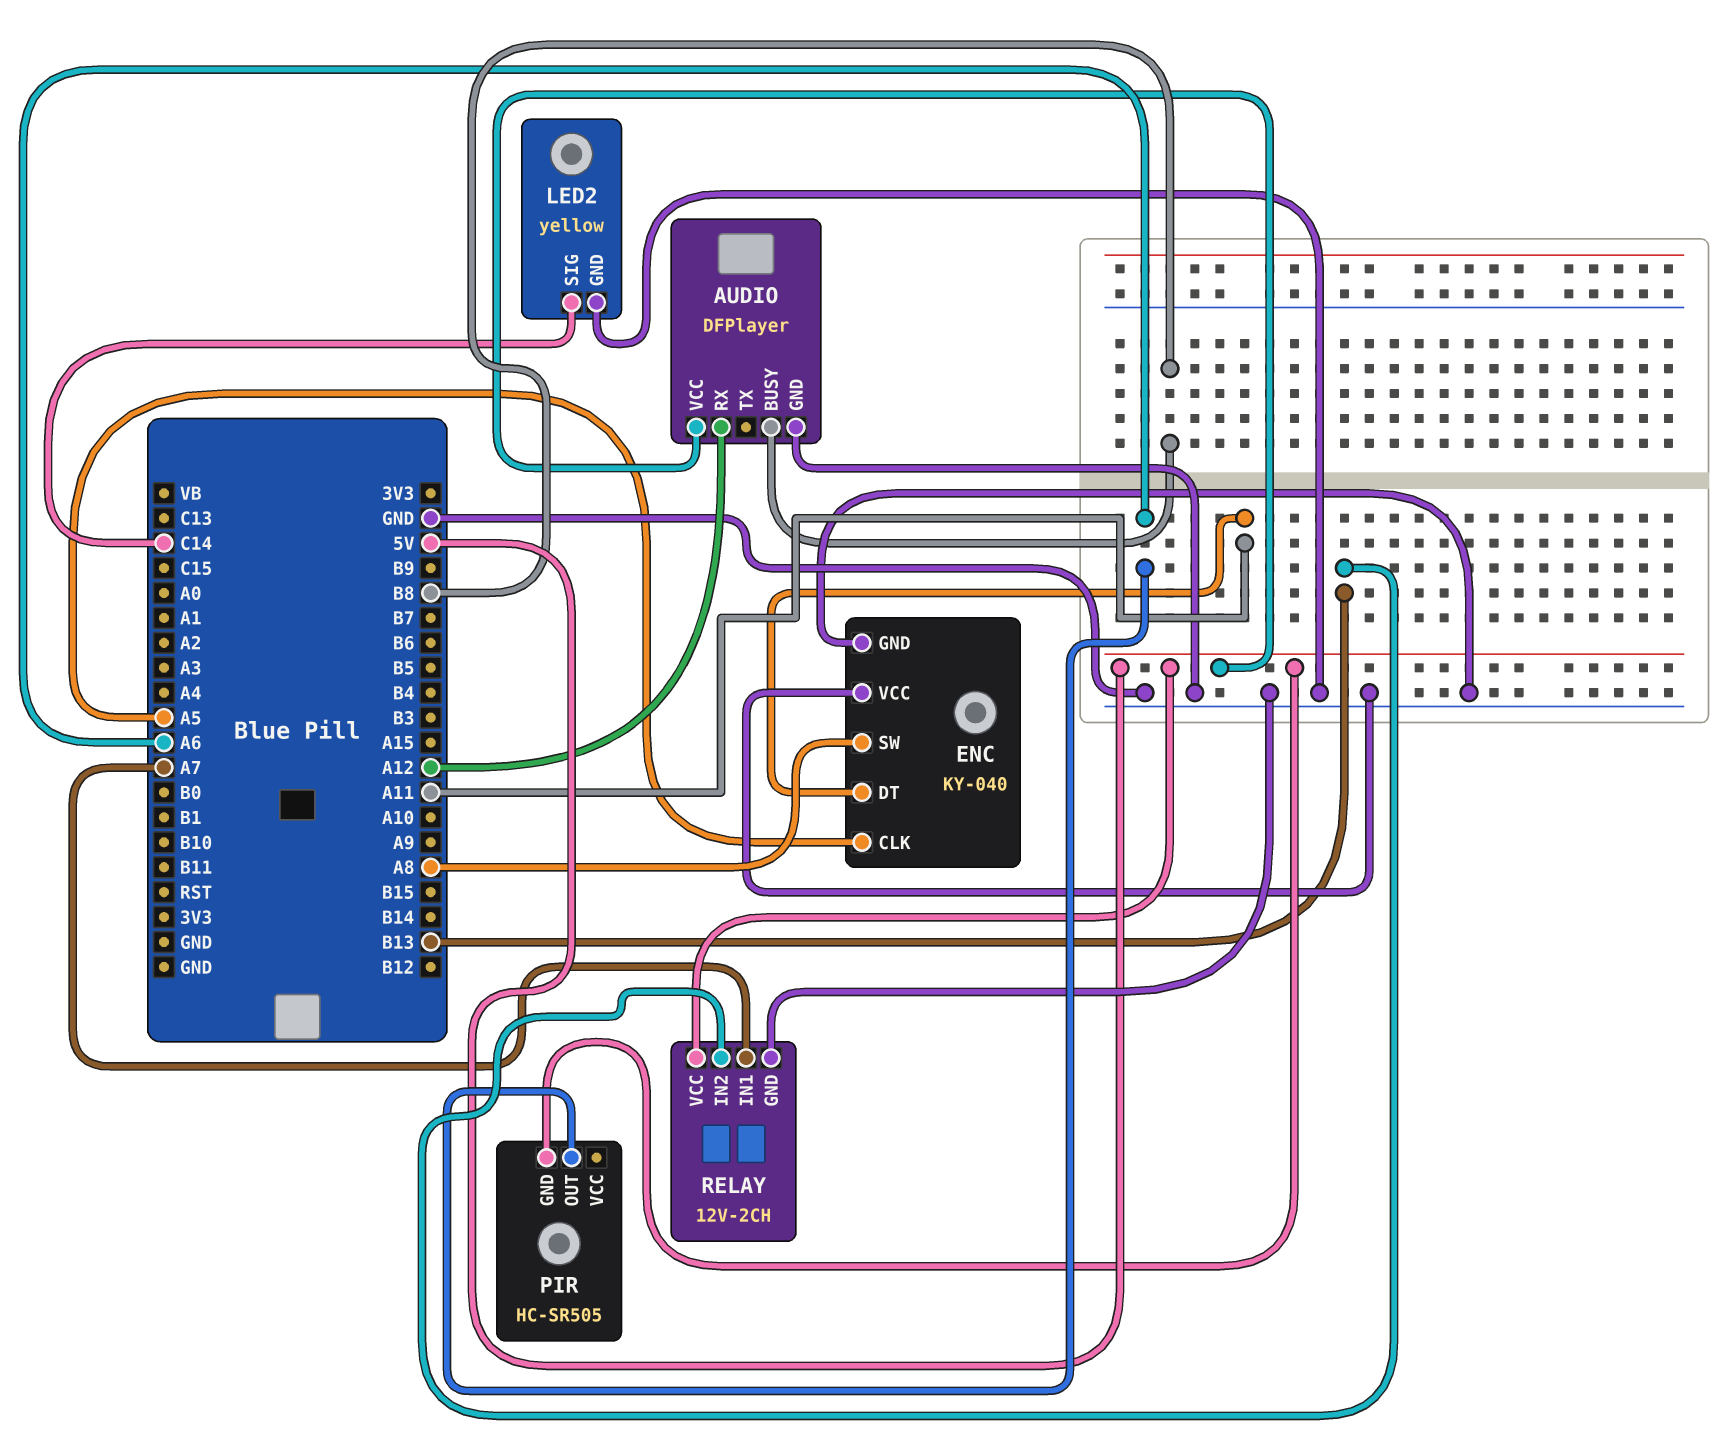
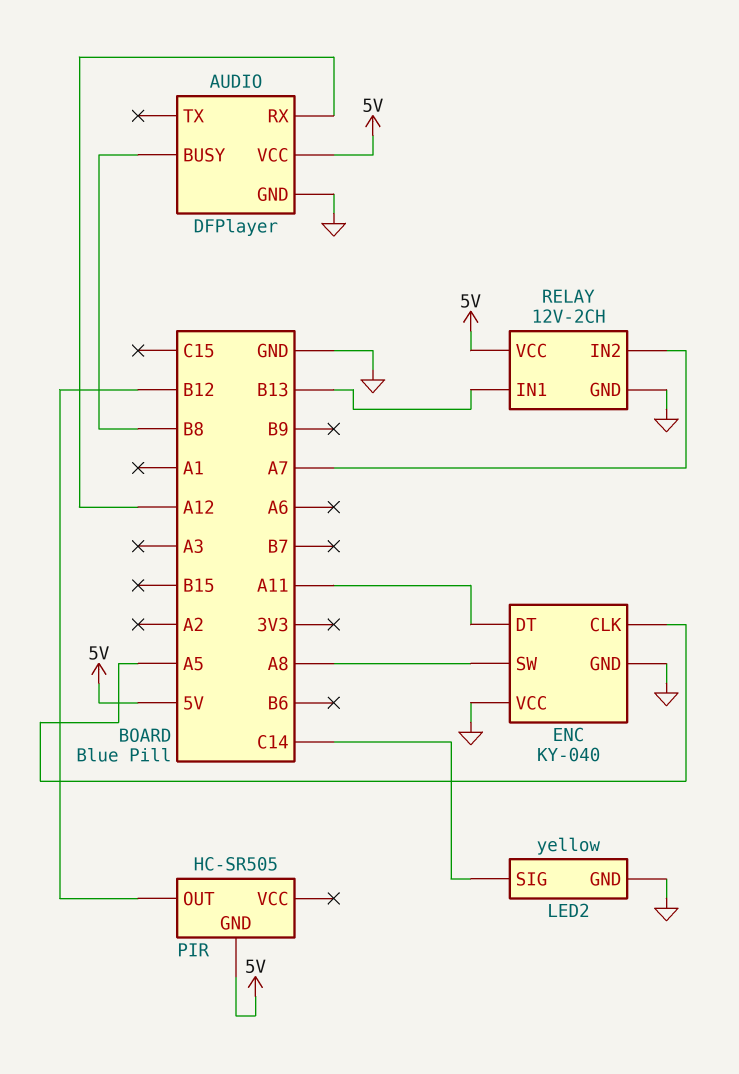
PIR pin OUT: A6 -> B12
RELAY pin IN1: A7 -> B13
RELAY pin IN2: B13 -> A7

